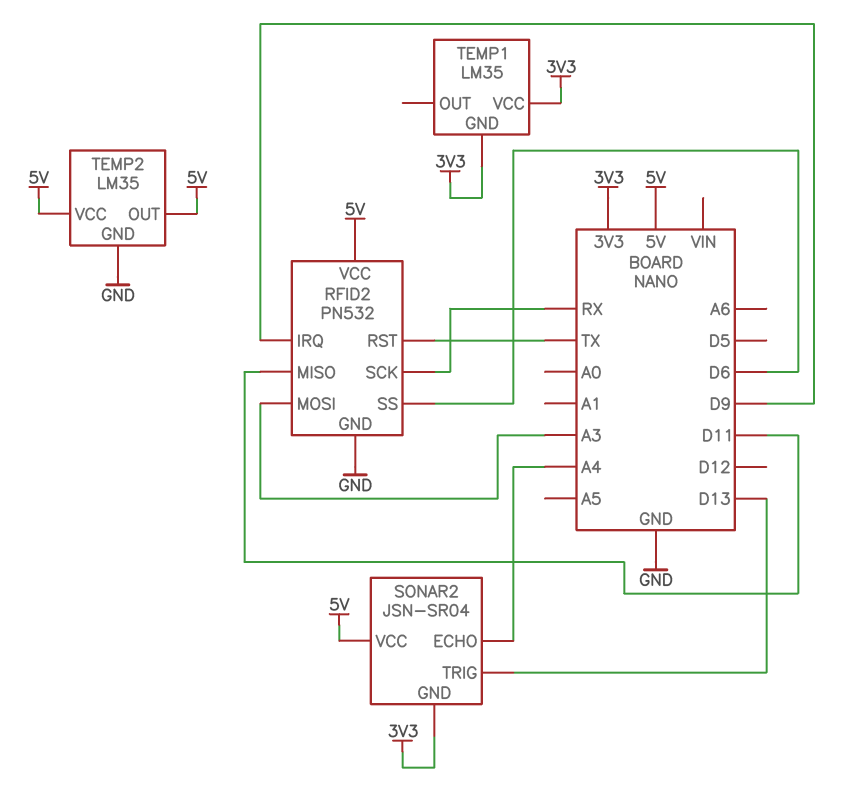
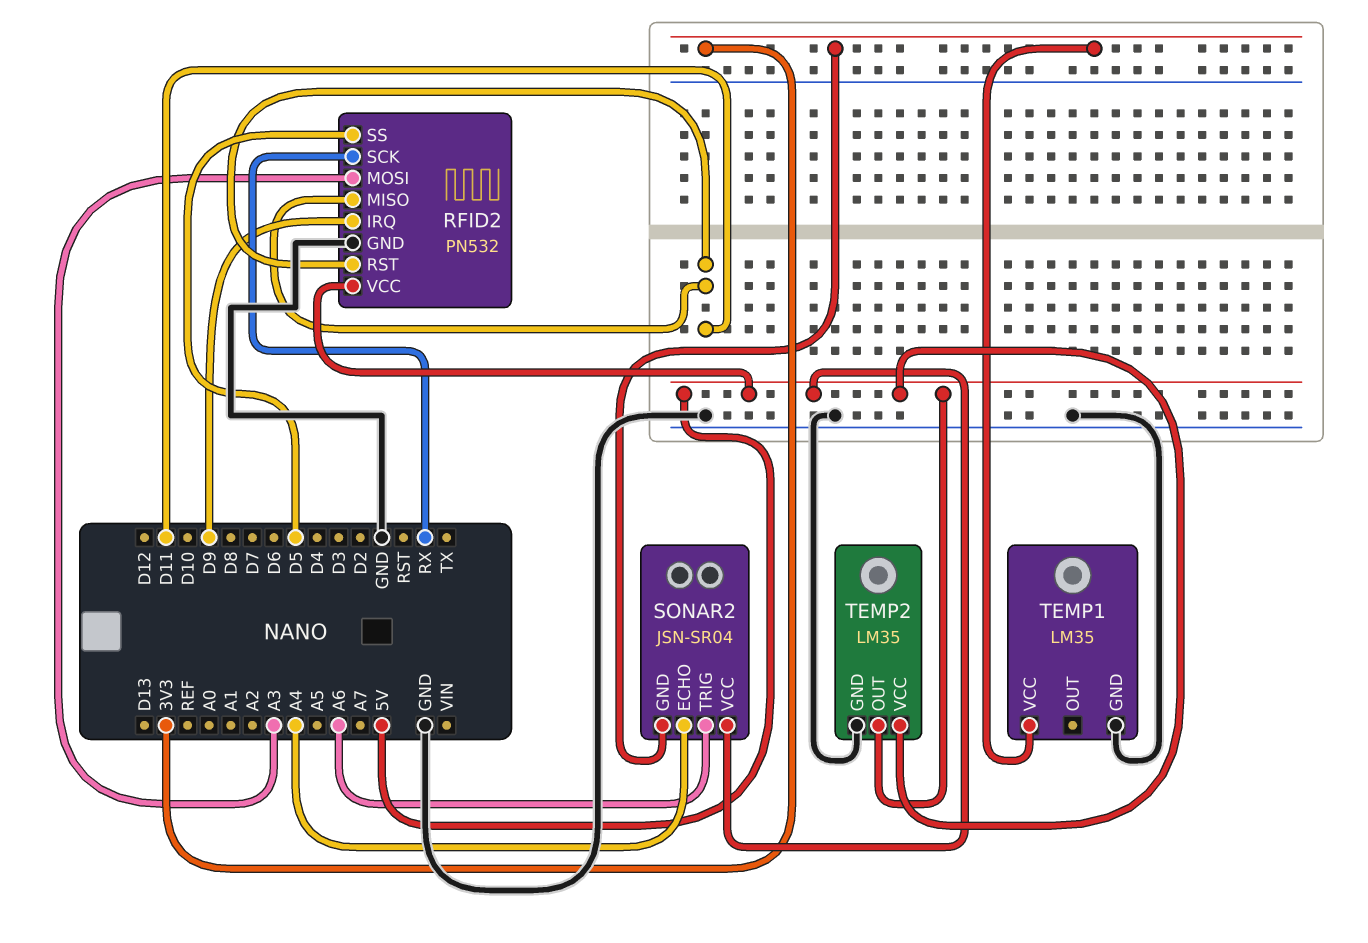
RFID2 pin RST: TX -> D11
RFID2 pin SS: D6 -> D5
SONAR2 pin TRIG: D13 -> A6
TEMP1 pin GND: 3V3 -> GND

